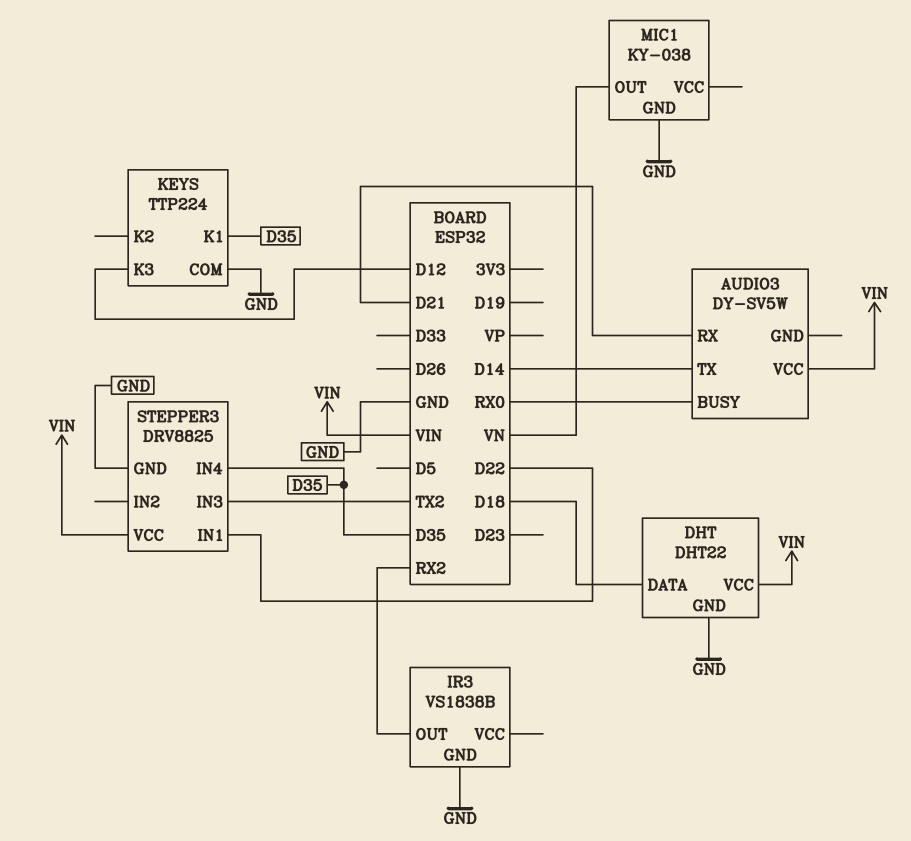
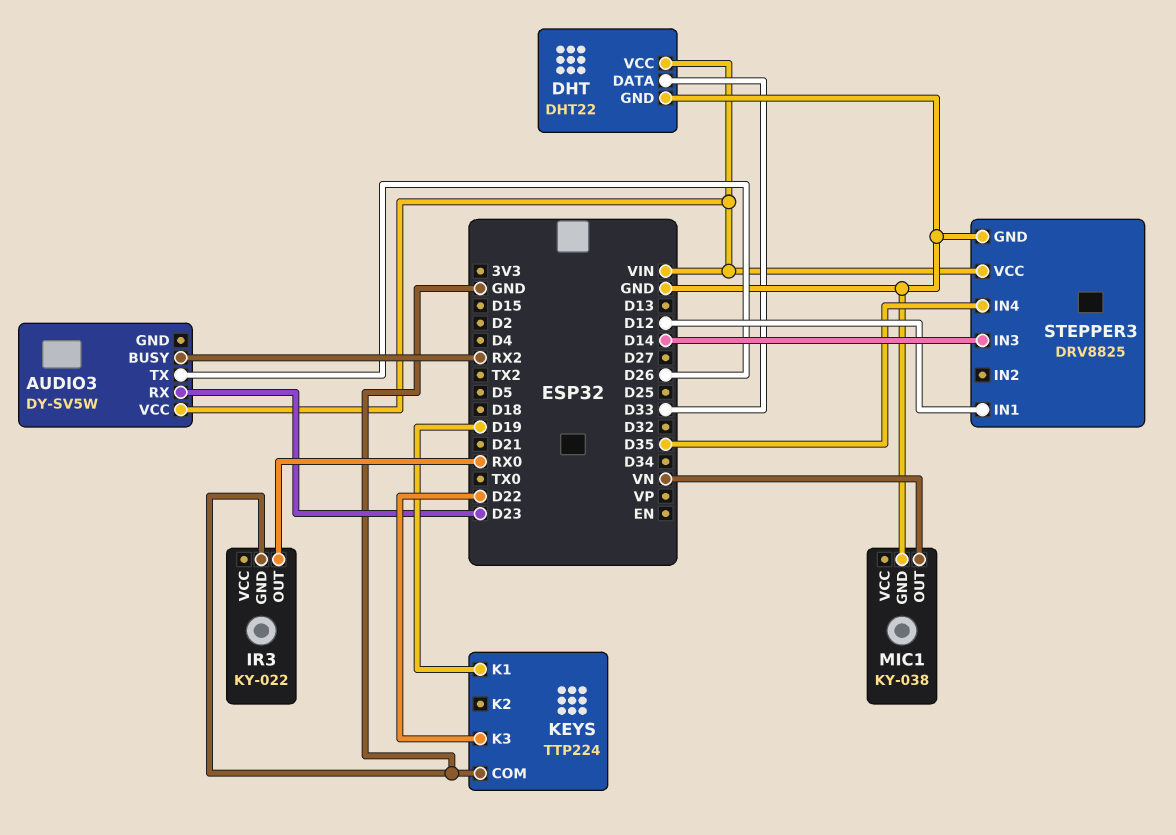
AUDIO3 pin BUSY: RX0 -> RX2
AUDIO3 pin RX: D21 -> D23
AUDIO3 pin TX: D14 -> D26
DHT pin DATA: D18 -> D33
IR3: VS1838B -> KY-022
IR3 pin OUT: RX2 -> RX0
KEYS pin K1: D35 -> D19
KEYS pin K3: D12 -> D22
STEPPER3 pin IN1: D22 -> D12
STEPPER3 pin IN3: TX2 -> D14

